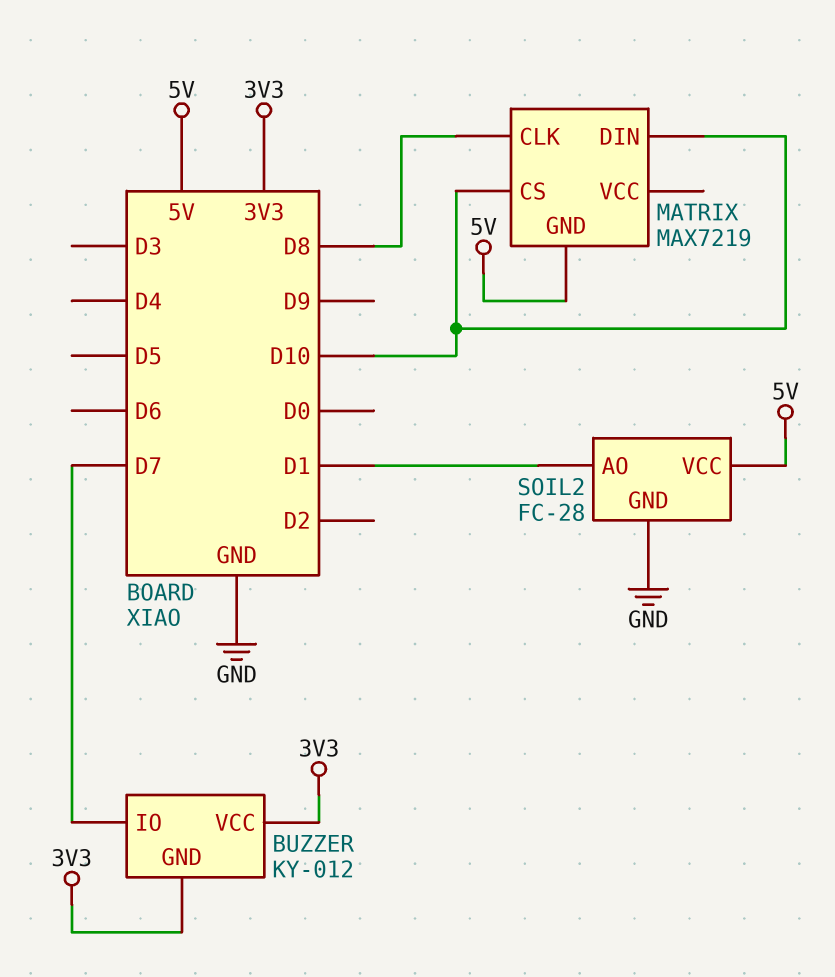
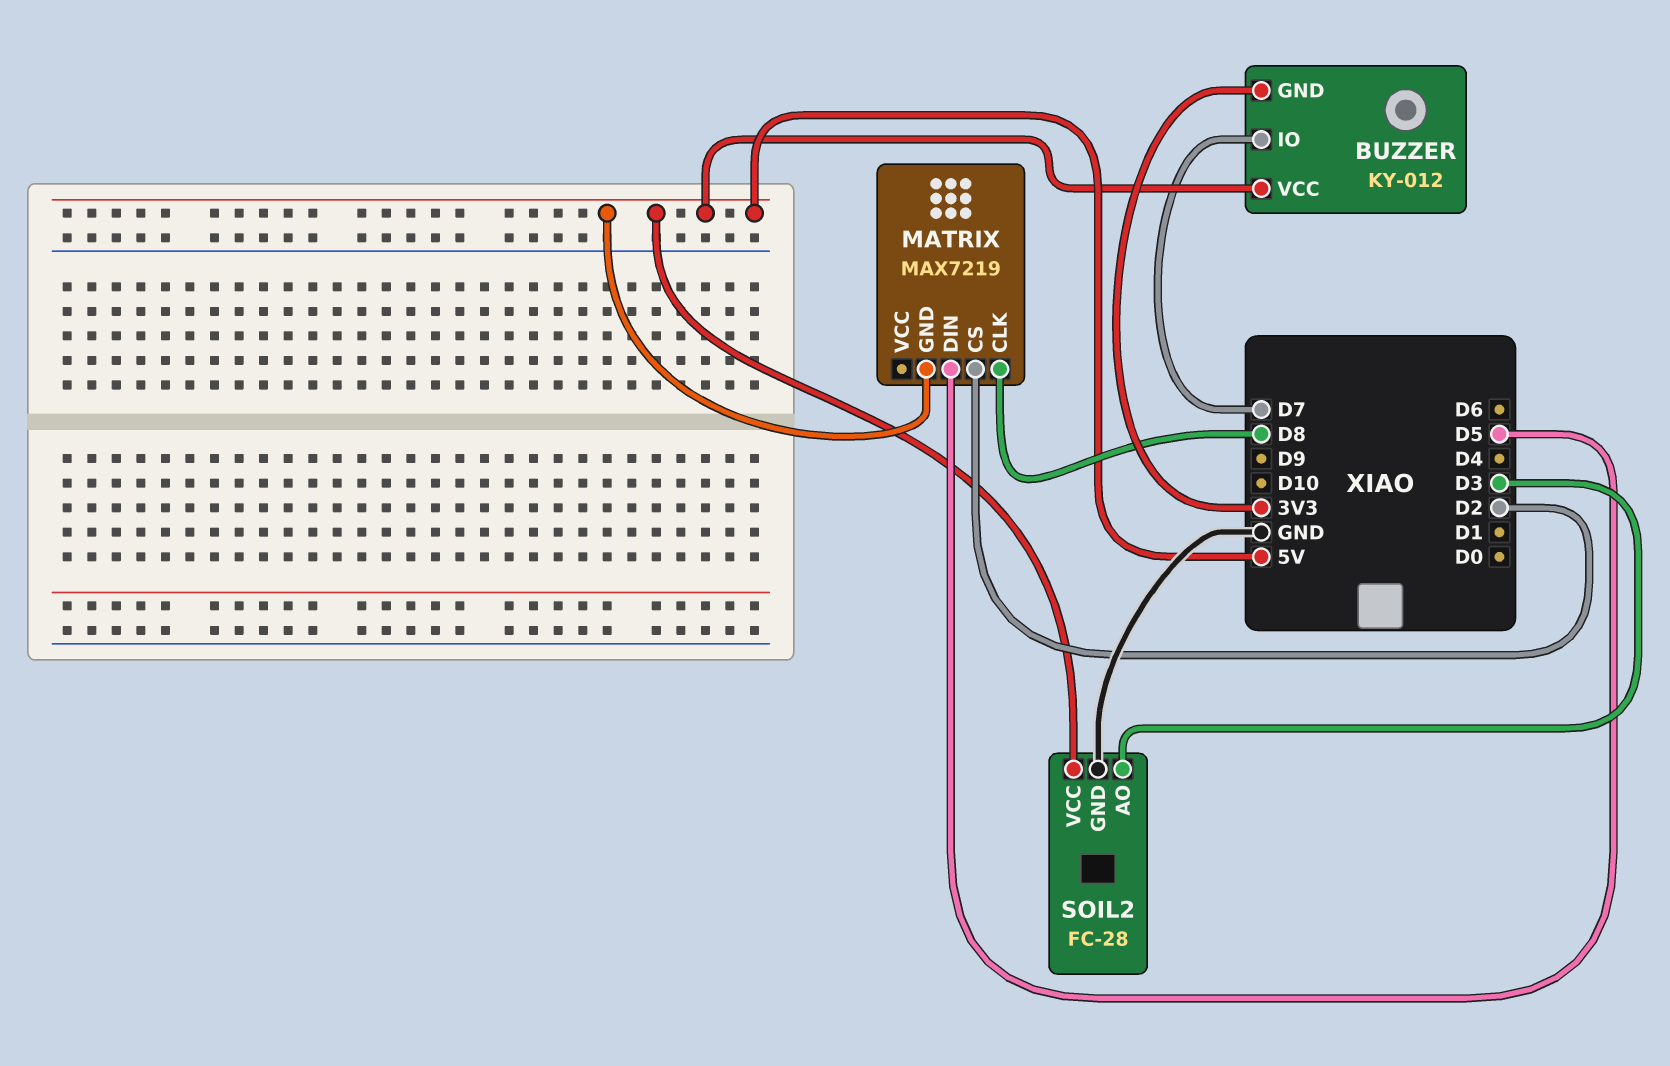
BUZZER pin VCC: 3V3 -> 5V
MATRIX pin CS: D10 -> D2
MATRIX pin DIN: D10 -> D5
SOIL2 pin AO: D1 -> D3

